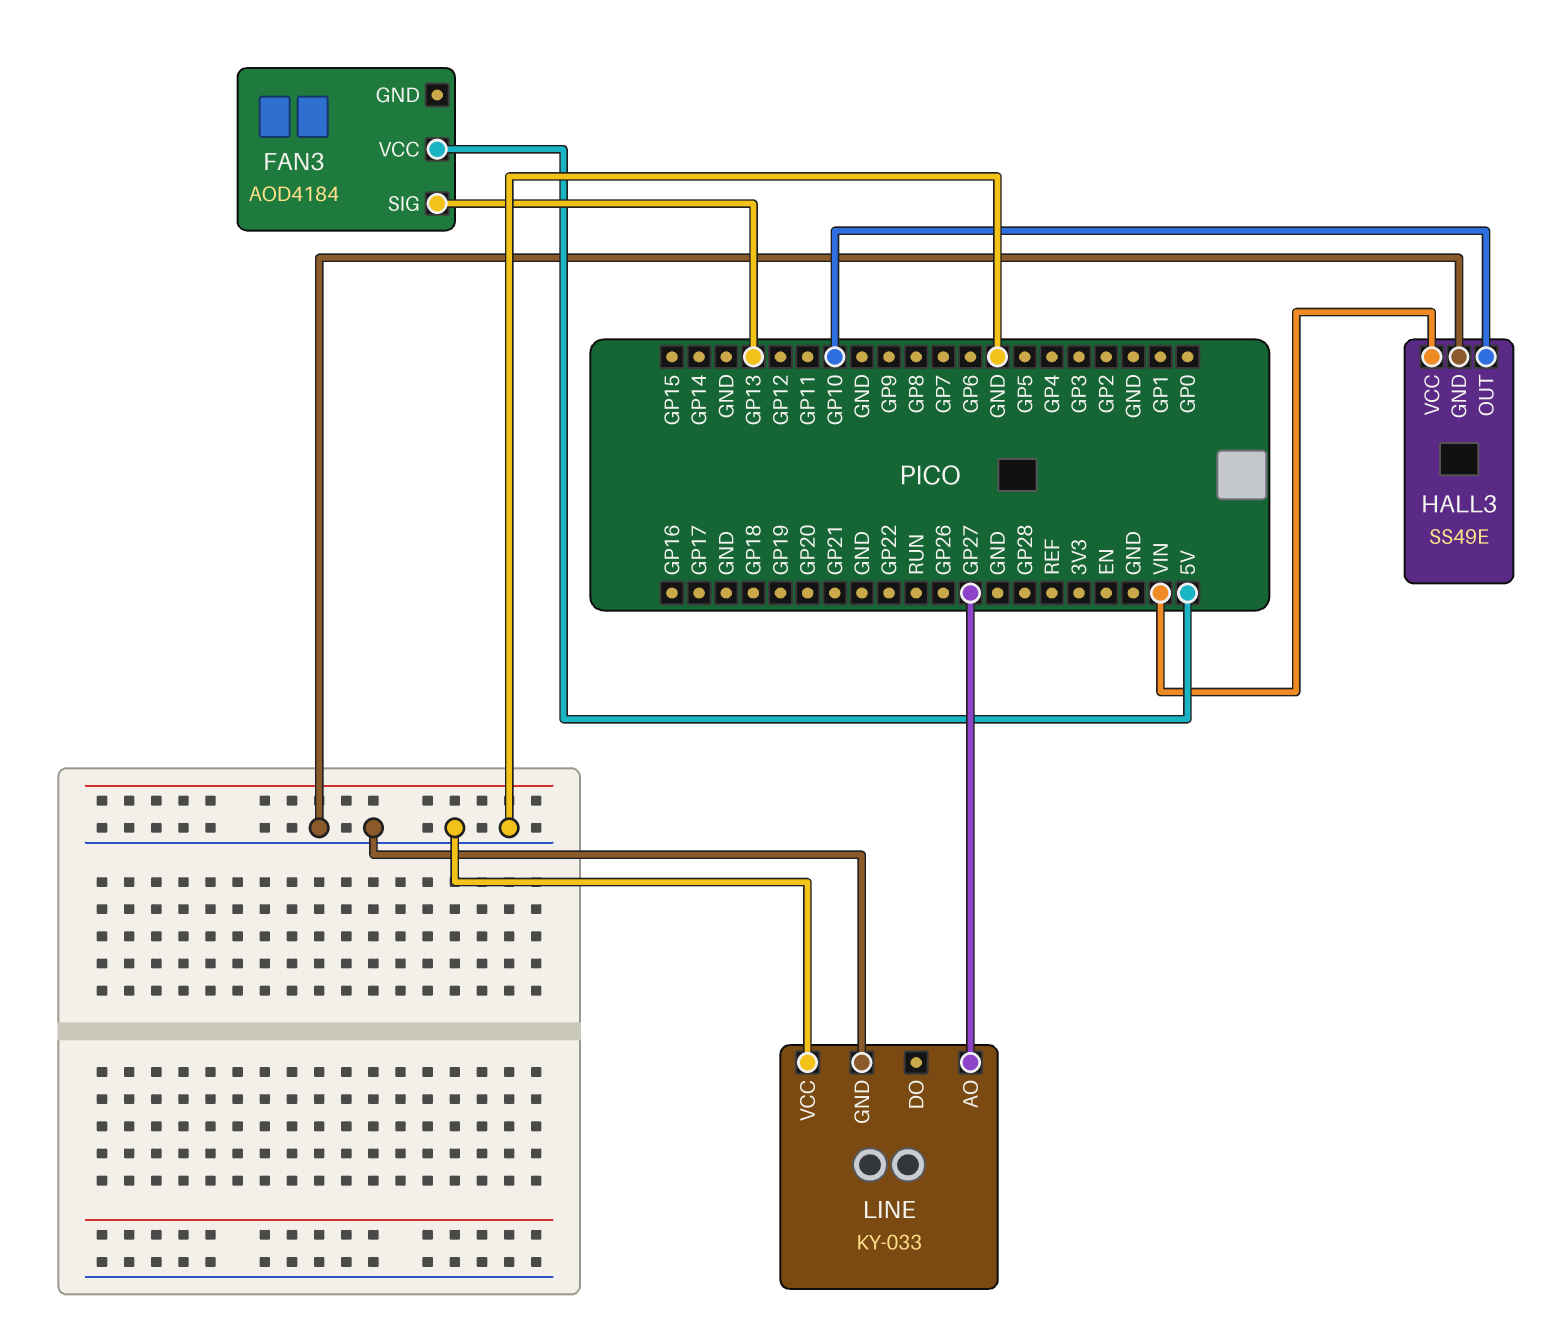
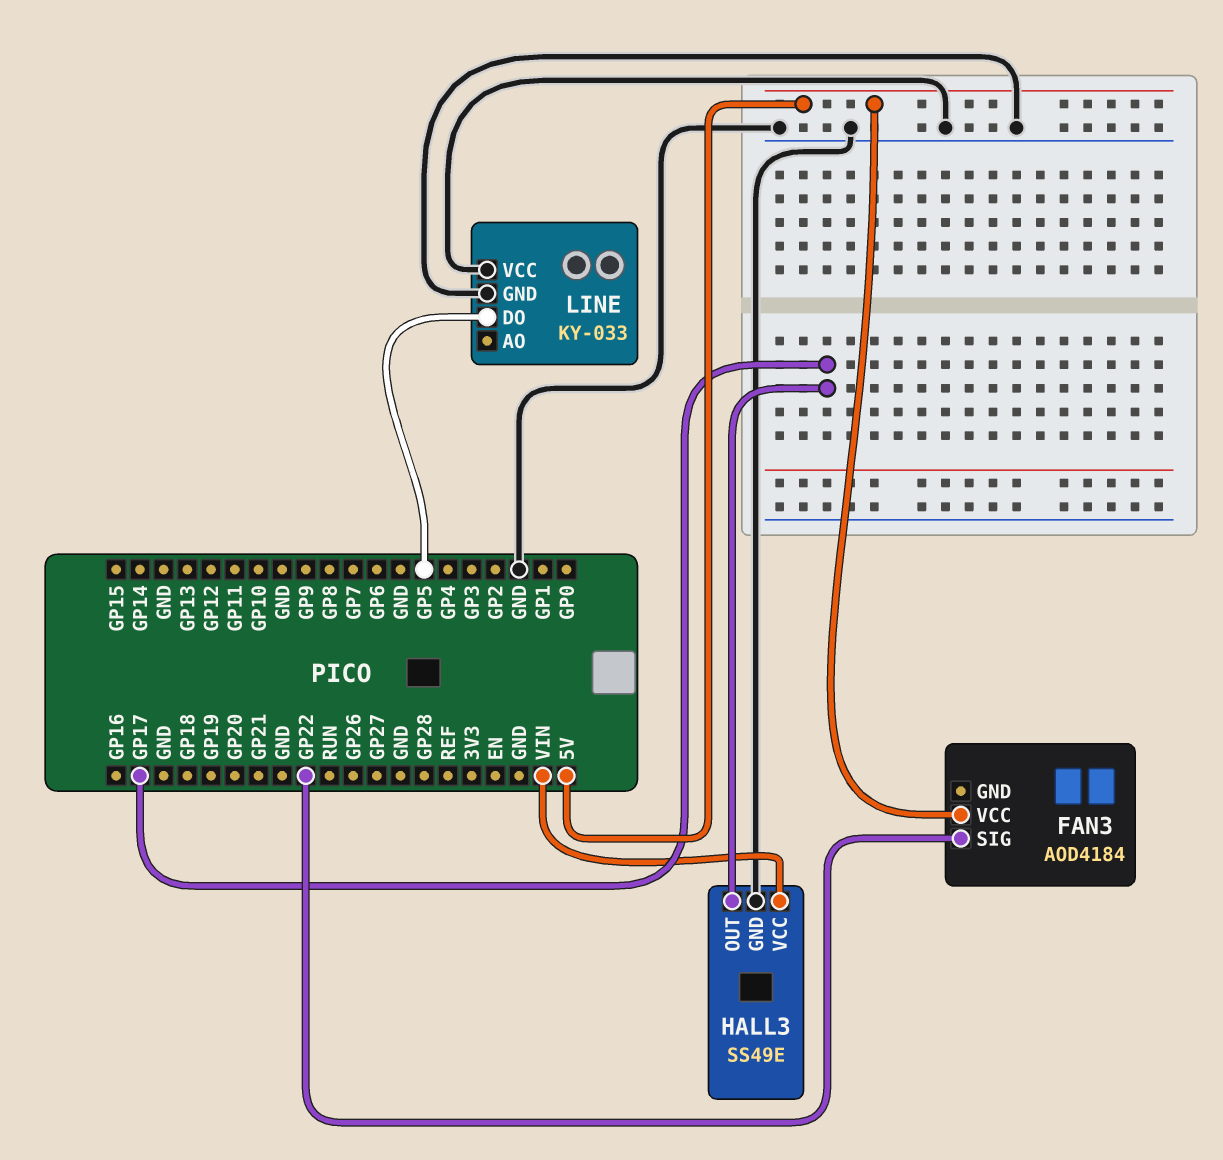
FAN3 pin SIG: GP13 -> GP22
HALL3 pin OUT: GP10 -> GP17
LINE pin AO: GP27 -> none
LINE pin DO: none -> GP5

